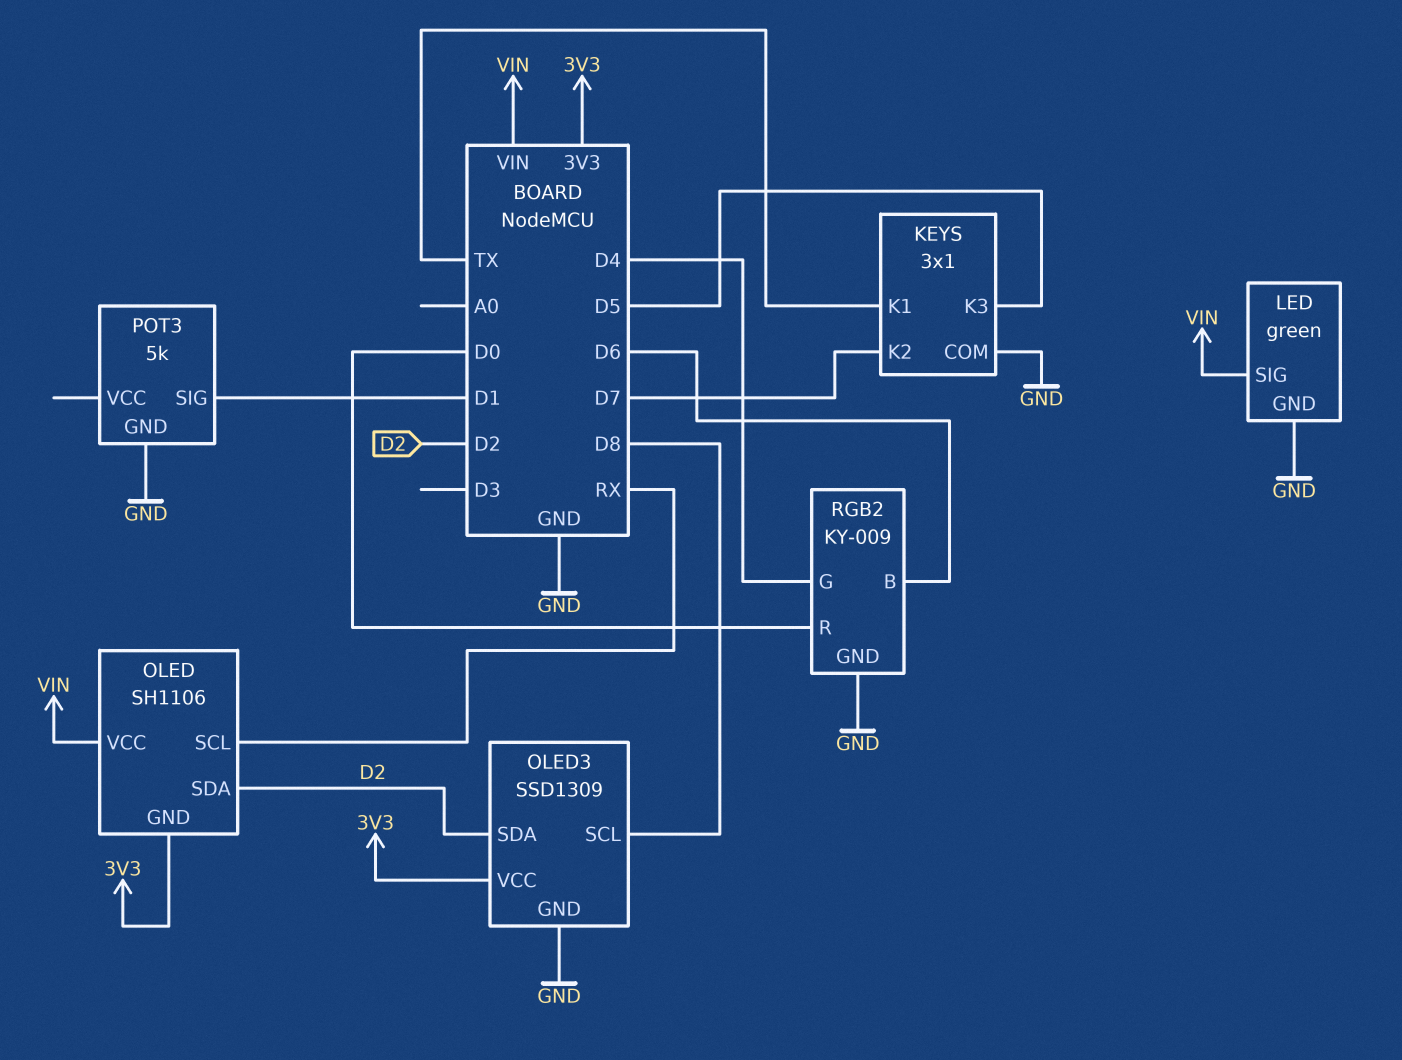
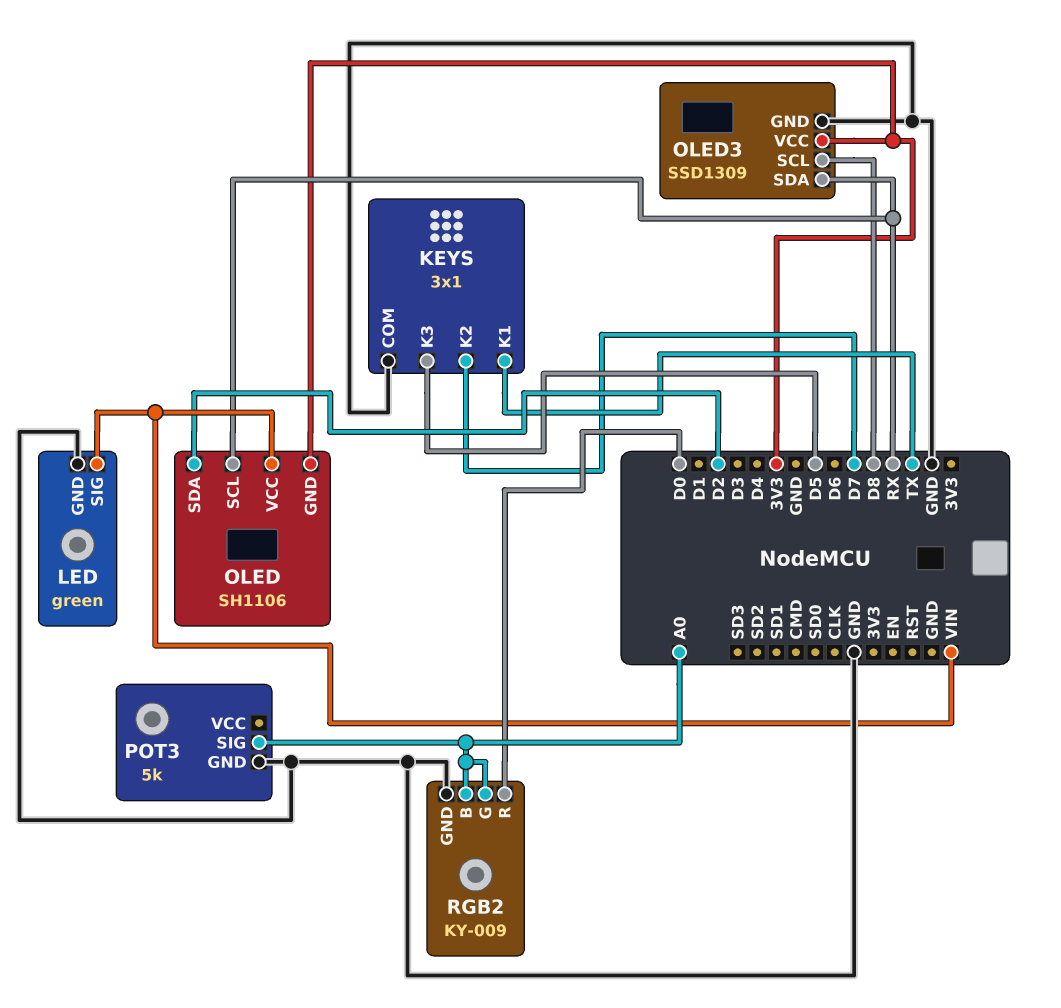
OLED3 pin SDA: D2 -> RX
POT3 pin SIG: D1 -> A0
RGB2 pin B: D6 -> A0
RGB2 pin G: D4 -> A0

